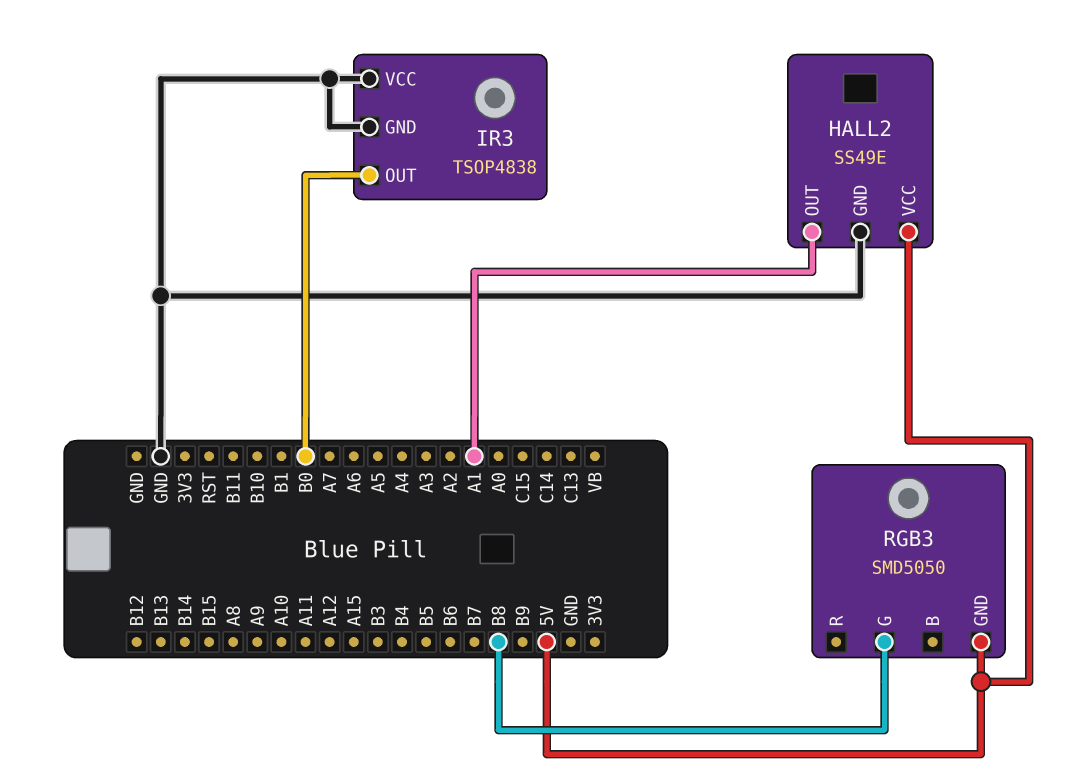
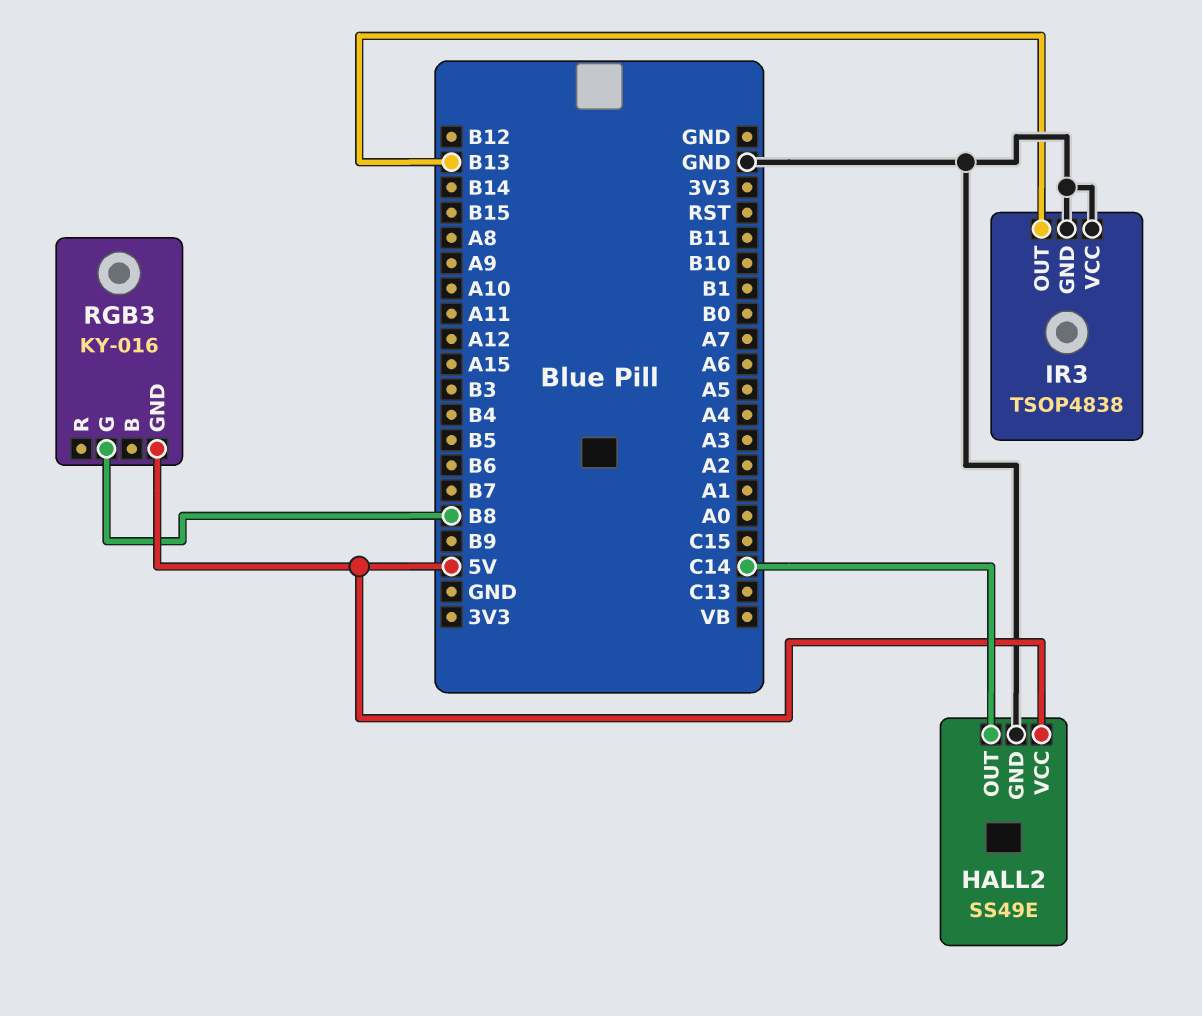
HALL2 pin OUT: A1 -> C14
IR3 pin OUT: B0 -> B13
RGB3: SMD5050 -> KY-016

